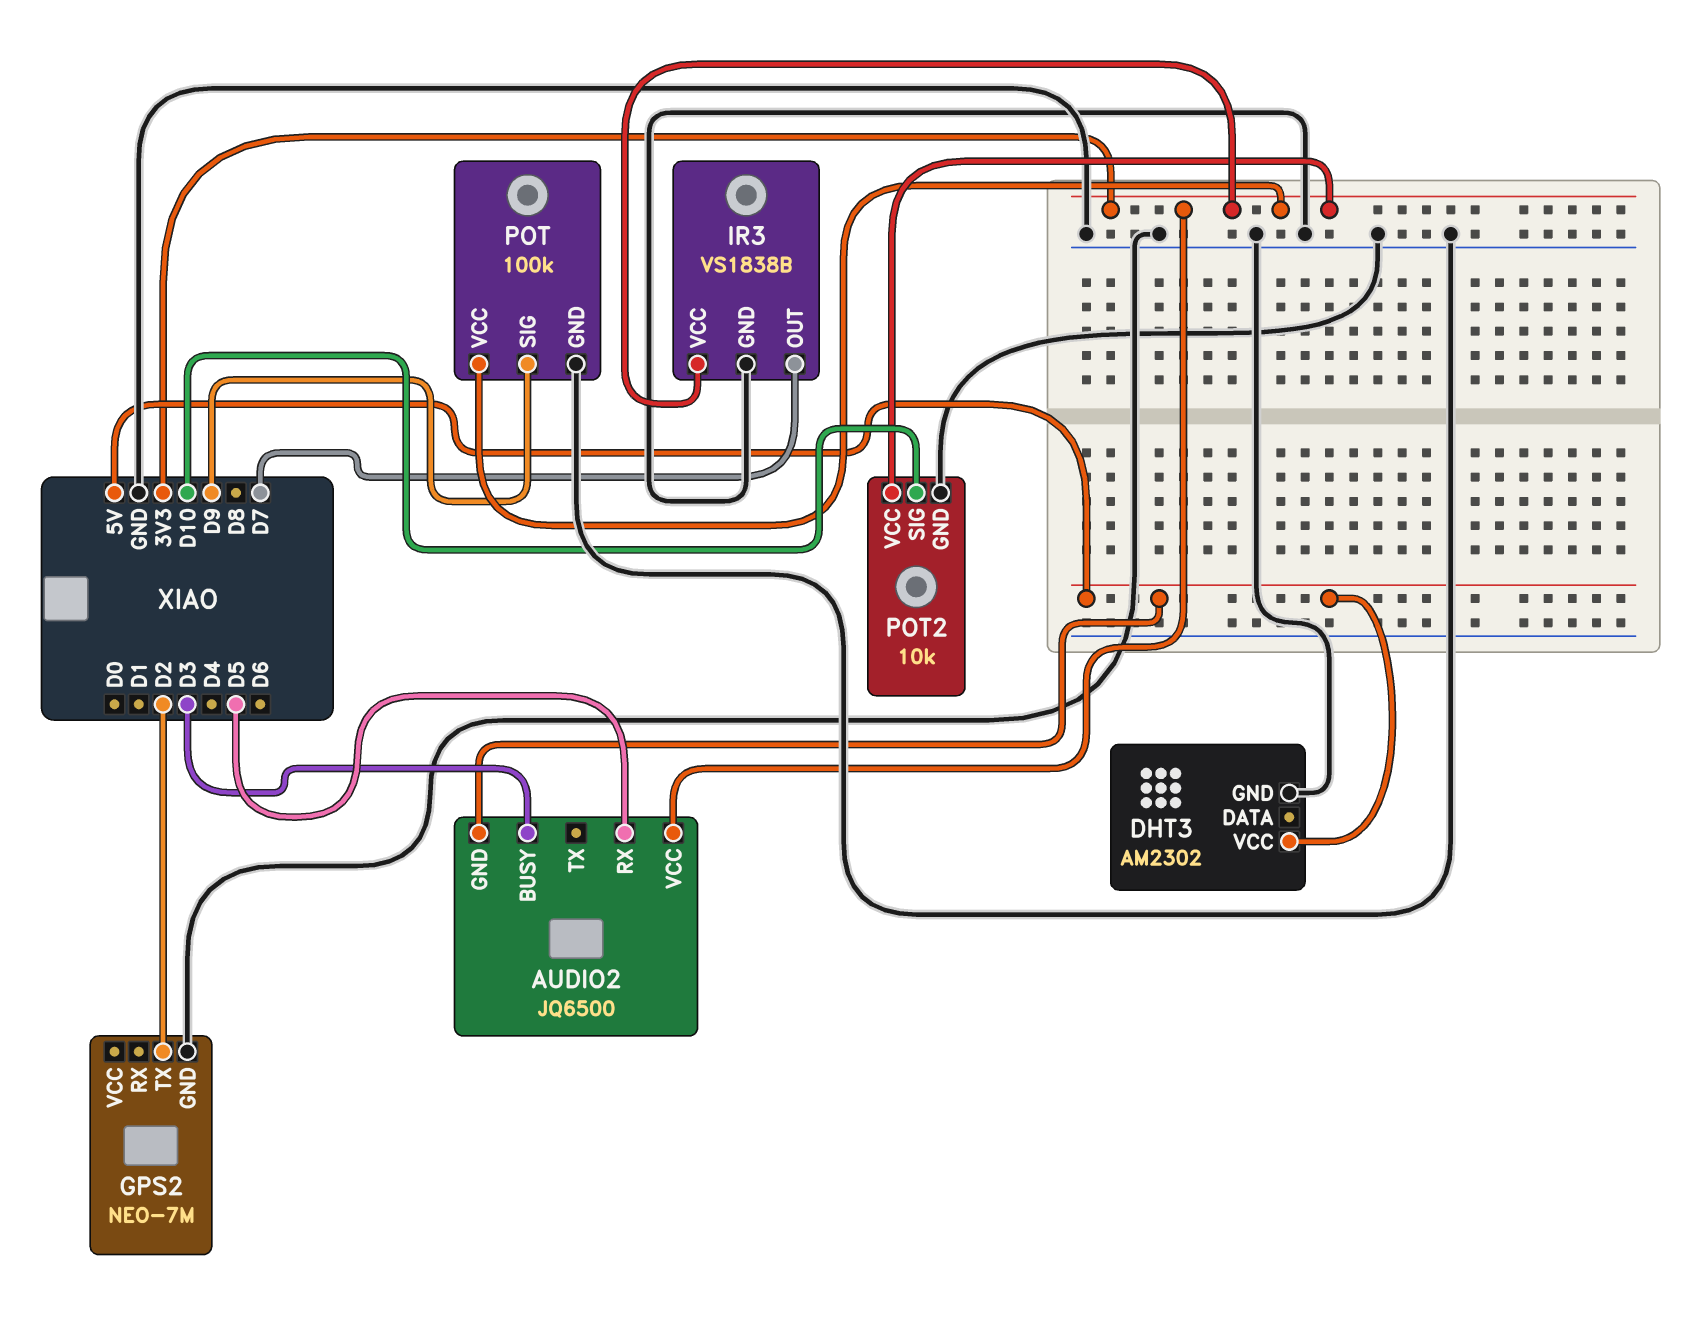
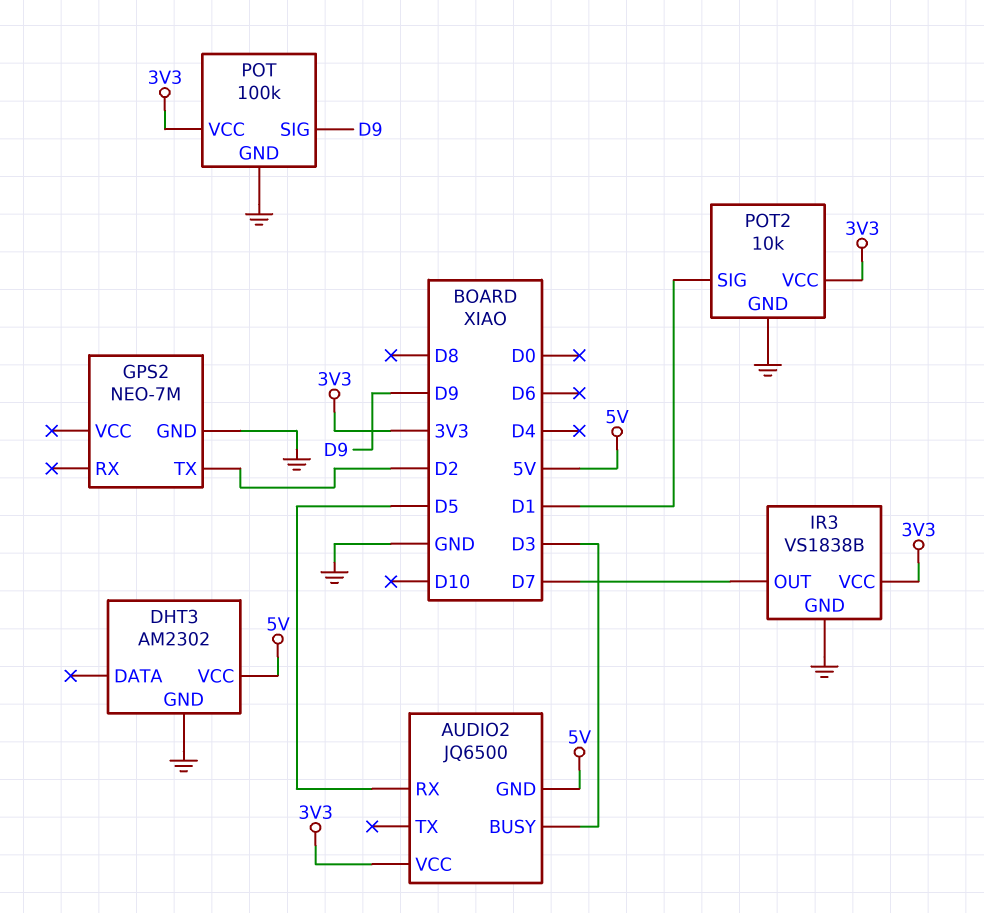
POT2 pin SIG: D10 -> D1

